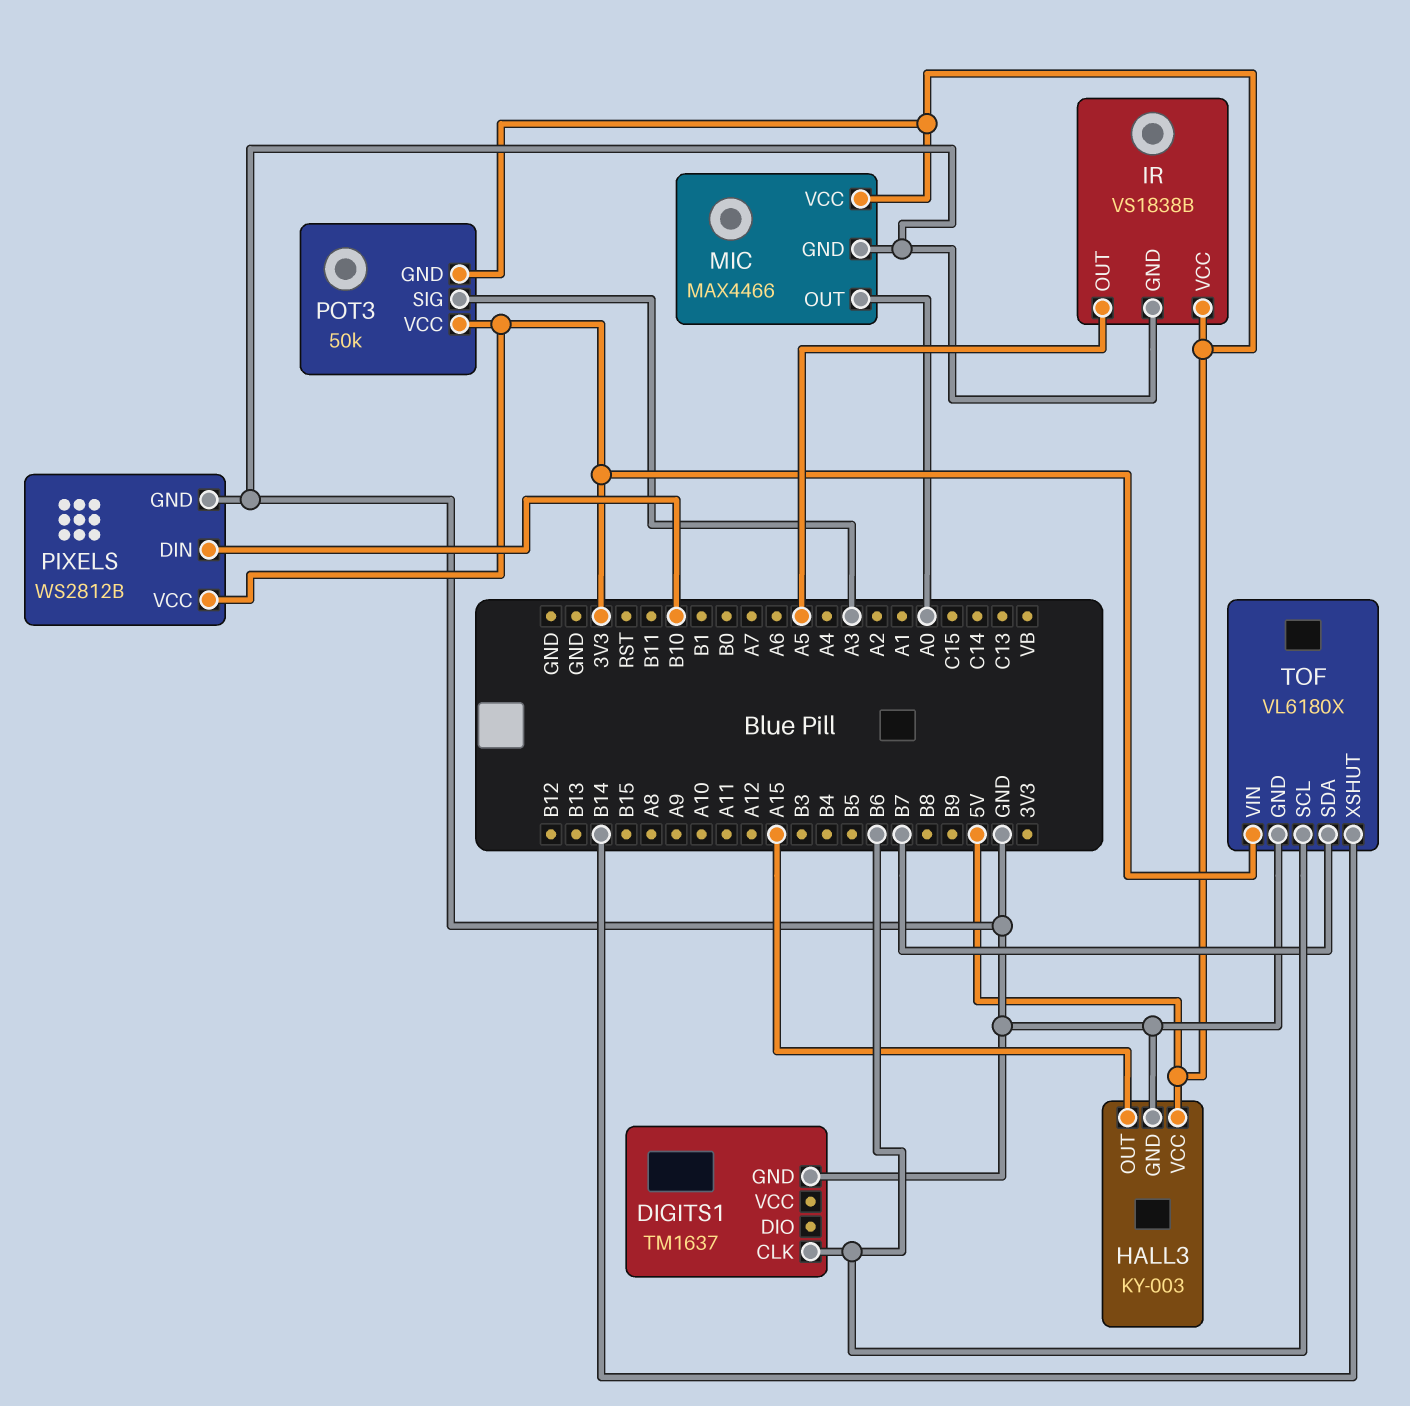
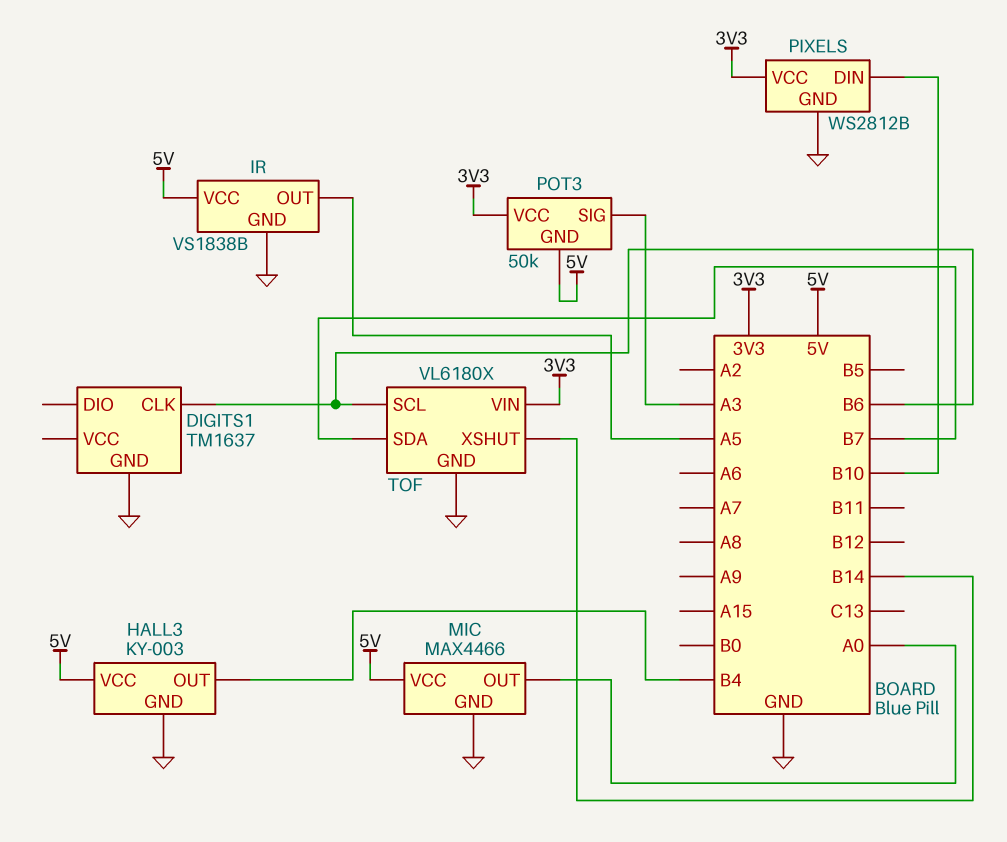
HALL3 pin OUT: A15 -> B4

